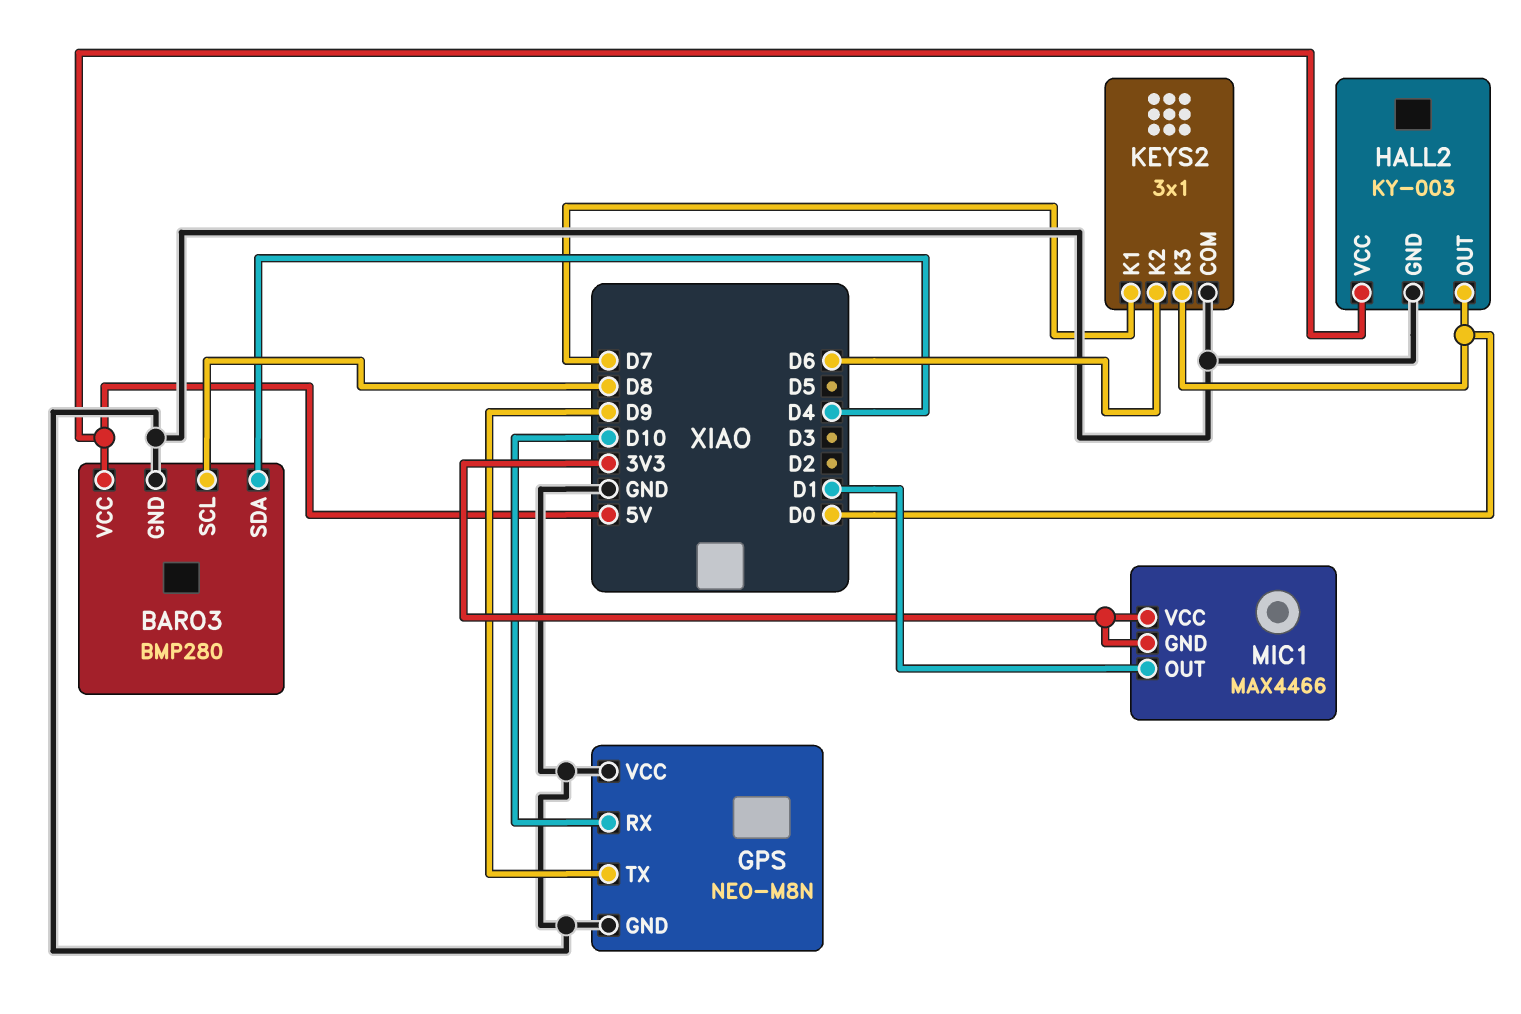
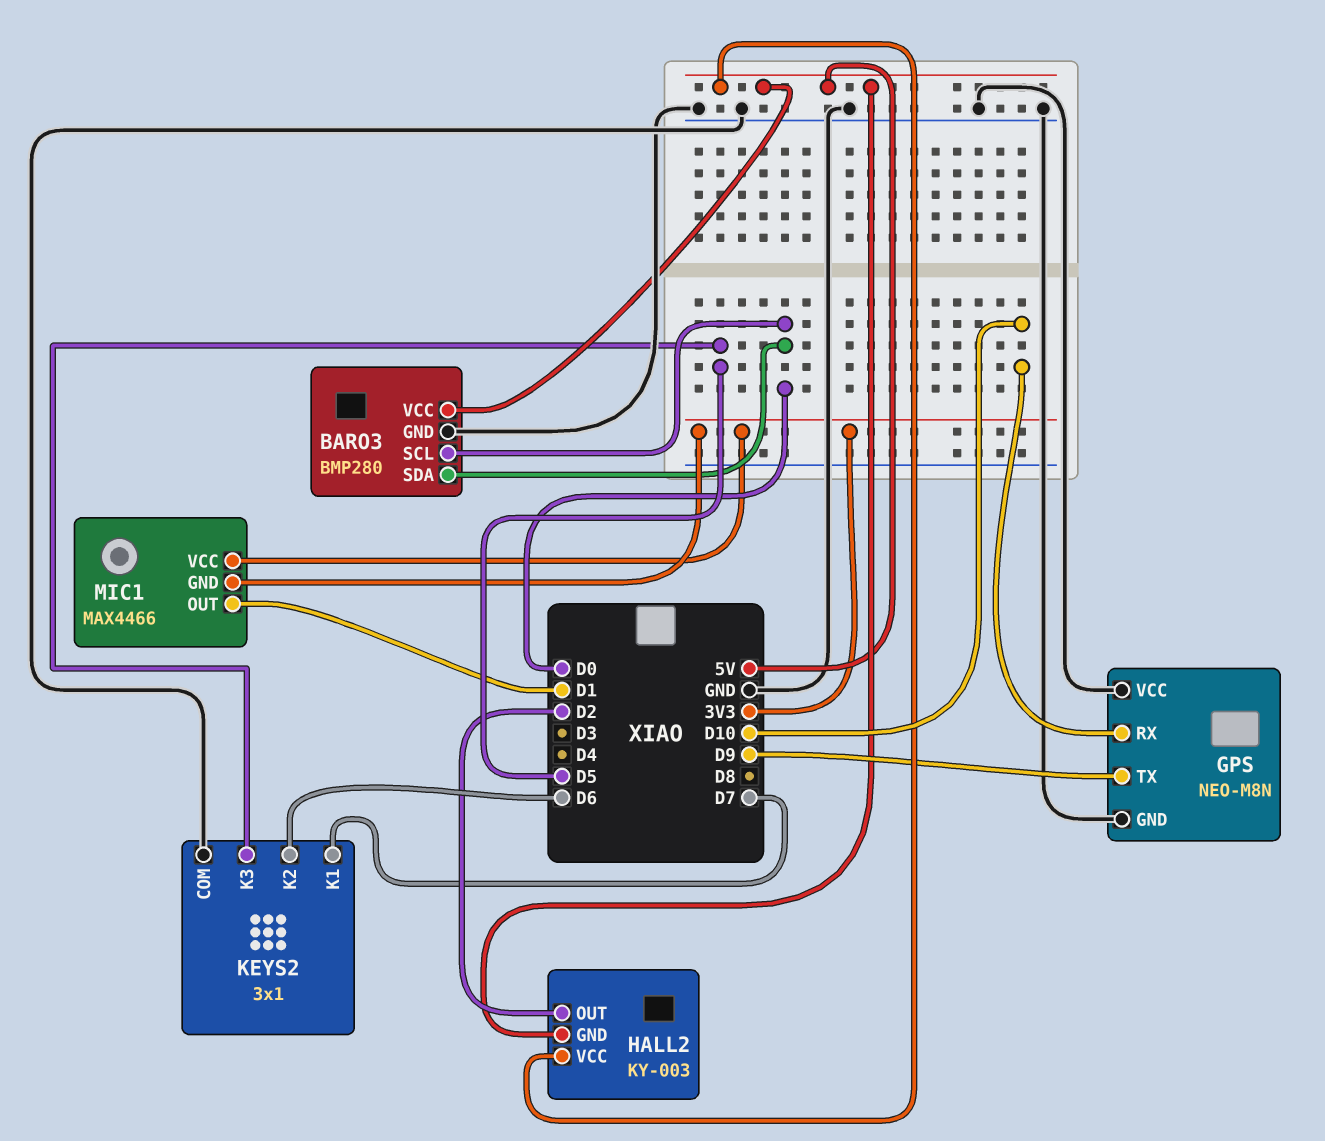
BARO3 pin SCL: D8 -> D0
BARO3 pin SDA: D4 -> D0
HALL2 pin GND: GND -> 5V
HALL2 pin OUT: D0 -> D2
KEYS2 pin K3: D0 -> D5

